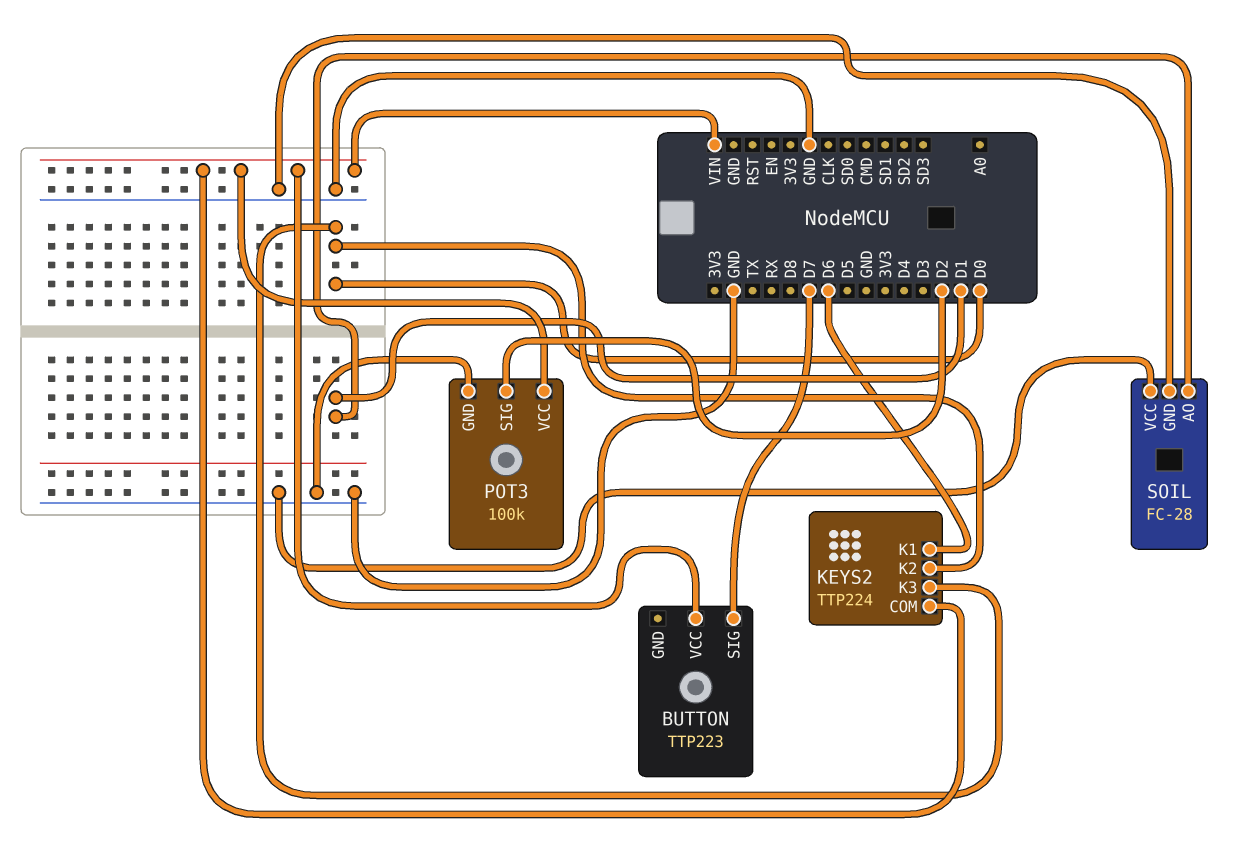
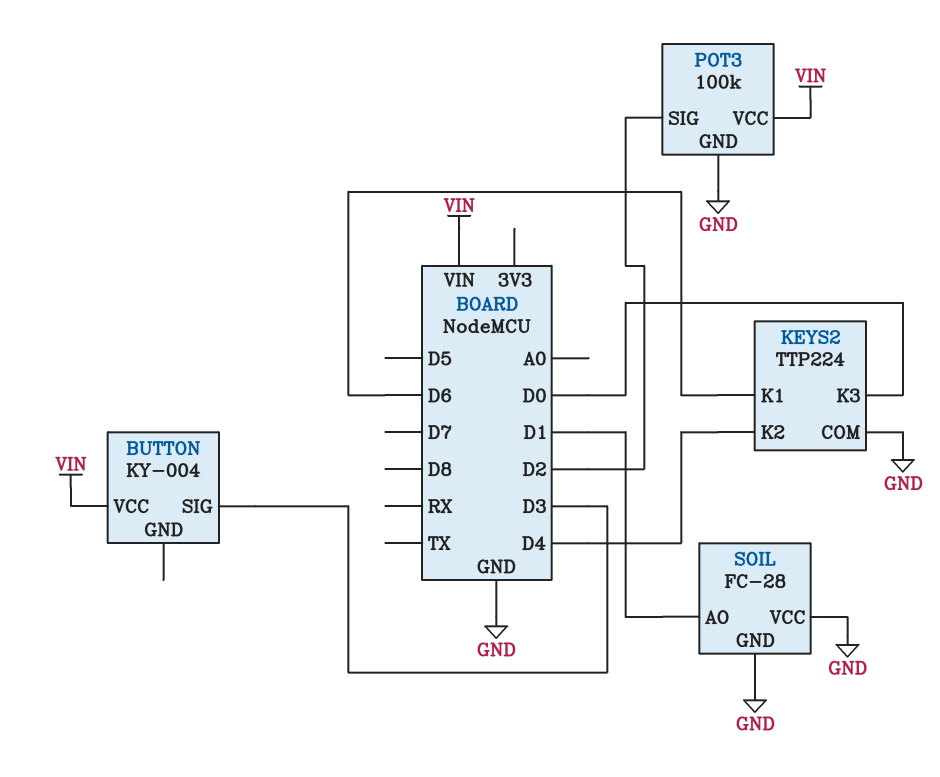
BUTTON: TTP223 -> KY-004
BUTTON pin SIG: D7 -> D3
KEYS2 pin COM: VIN -> GND
KEYS2 pin K2: D0 -> D4

